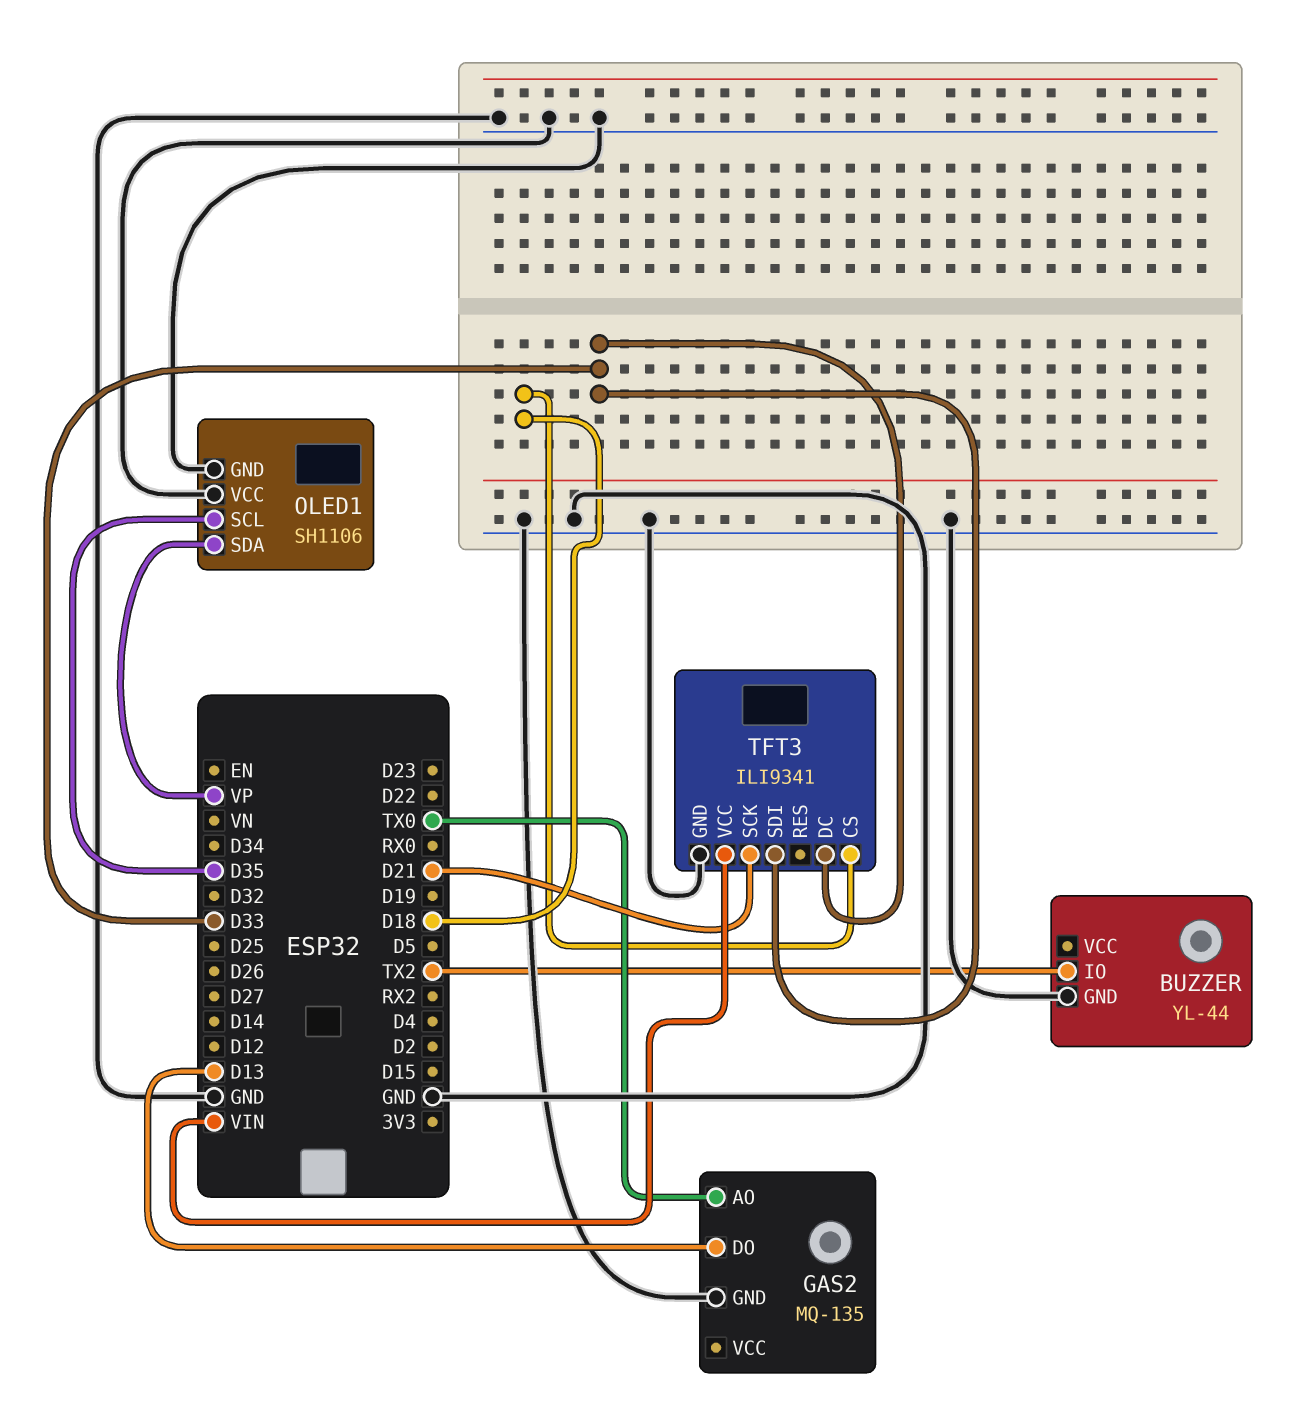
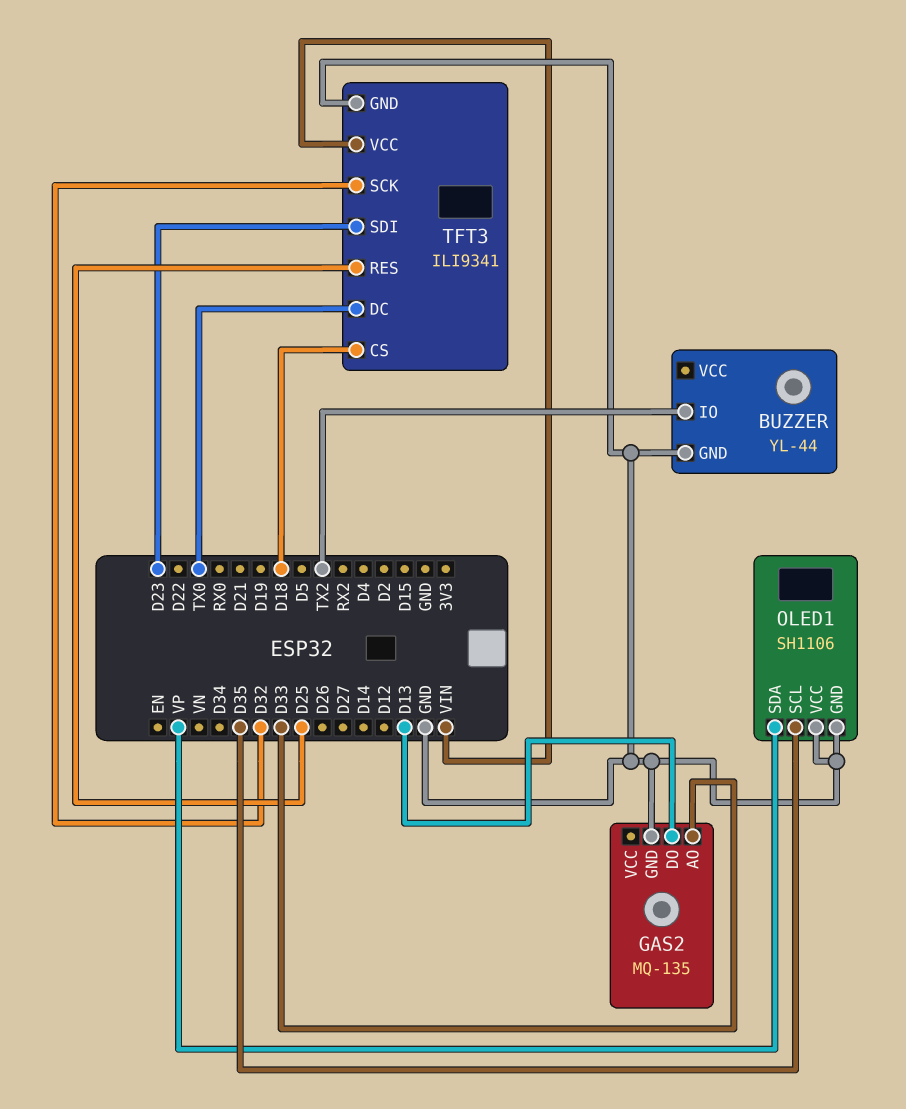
GAS2 pin AO: TX0 -> D33
TFT3 pin DC: D33 -> TX0
TFT3 pin RES: none -> D25
TFT3 pin SCK: D21 -> D32
TFT3 pin SDI: D33 -> D23

